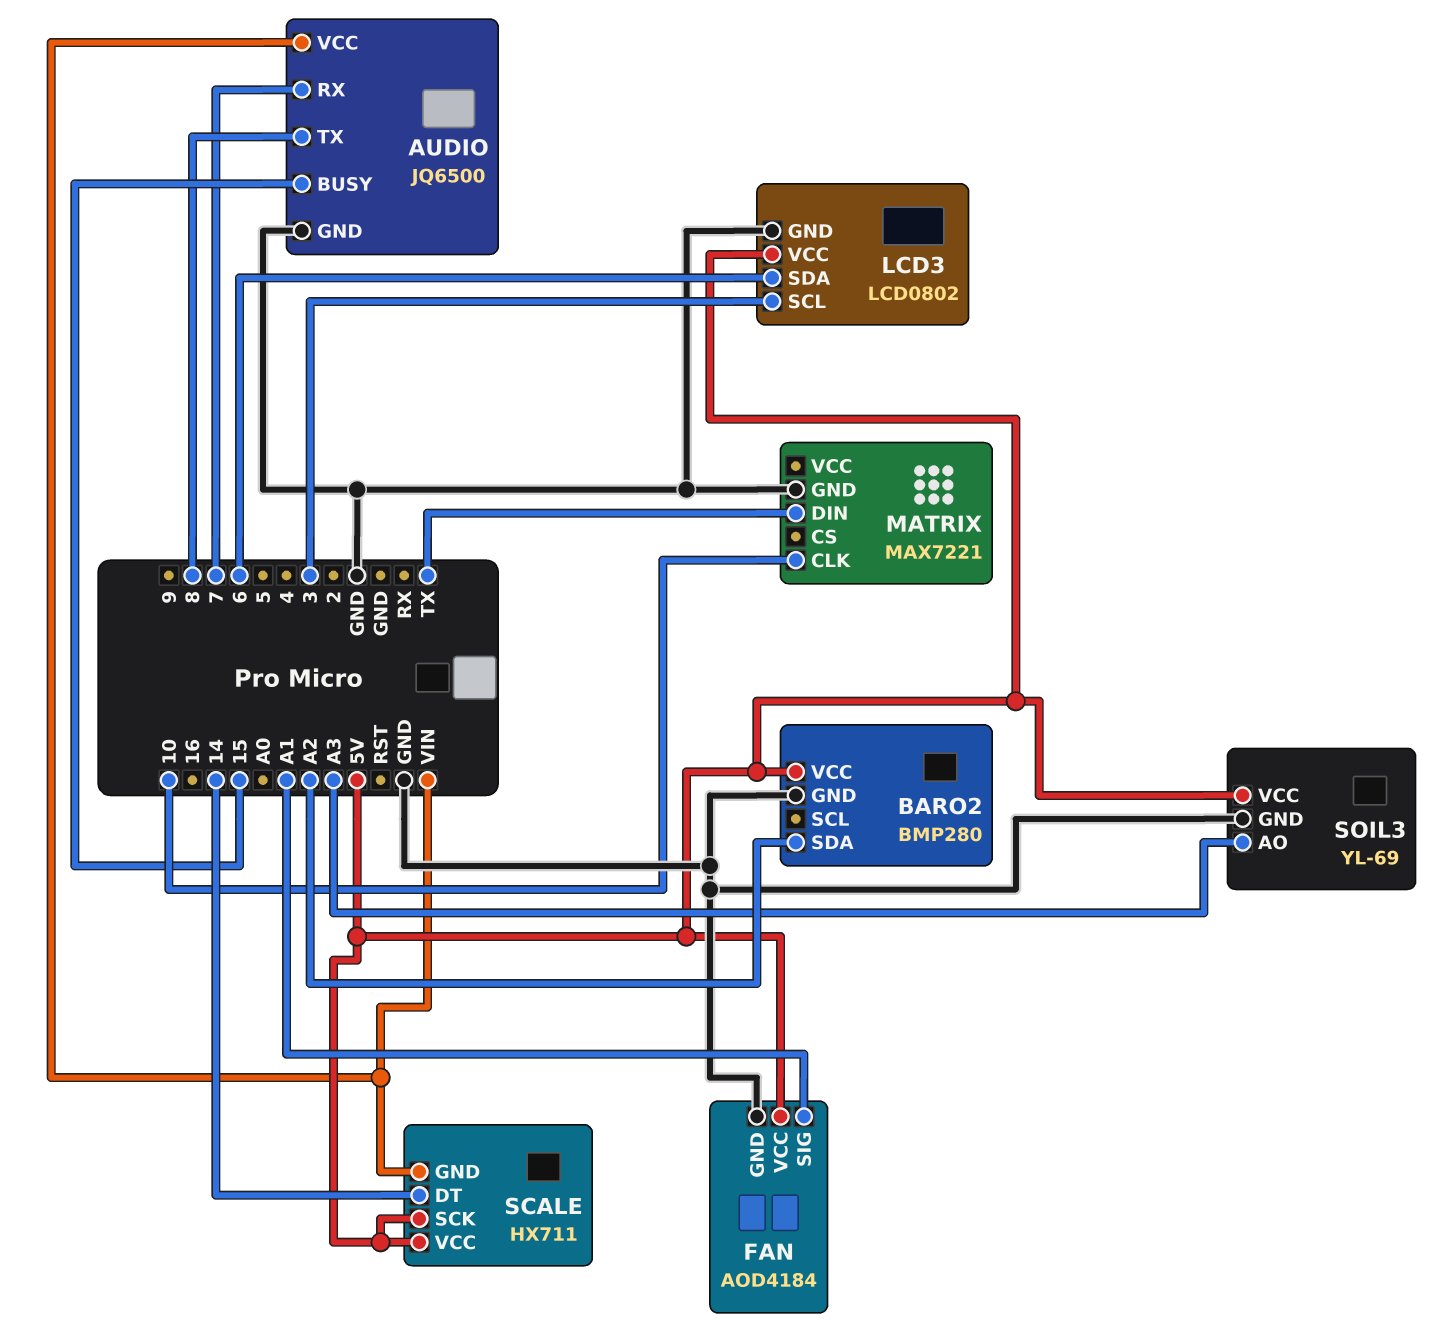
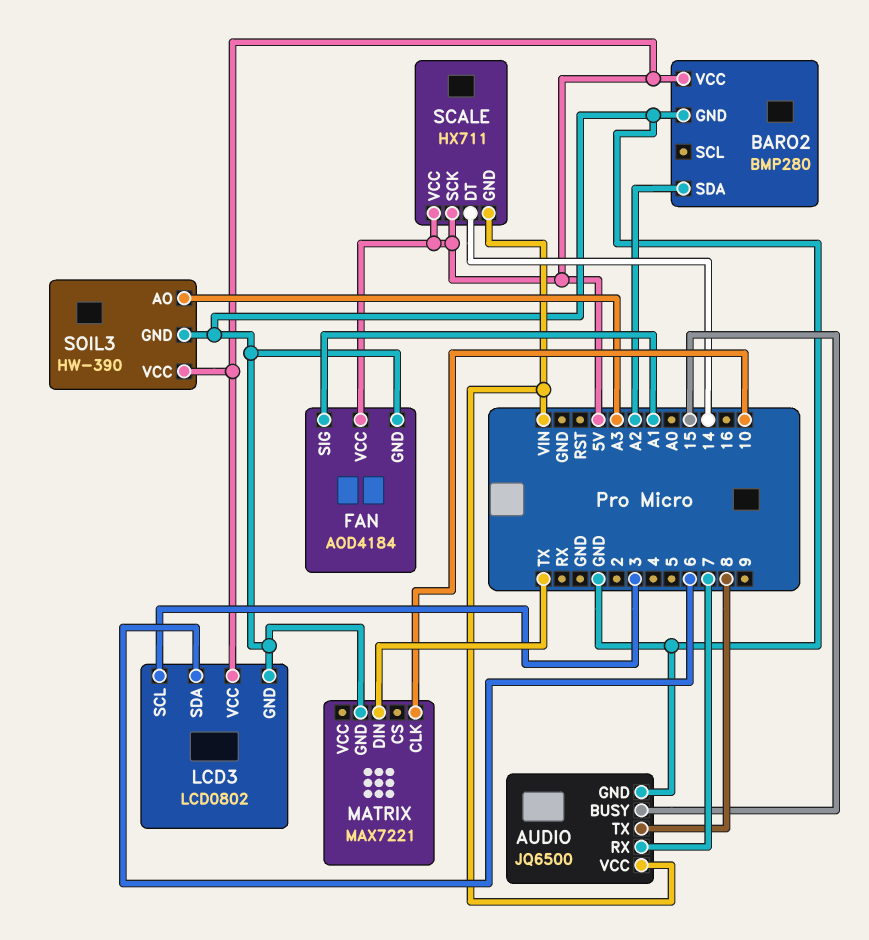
SOIL3: YL-69 -> HW-390

